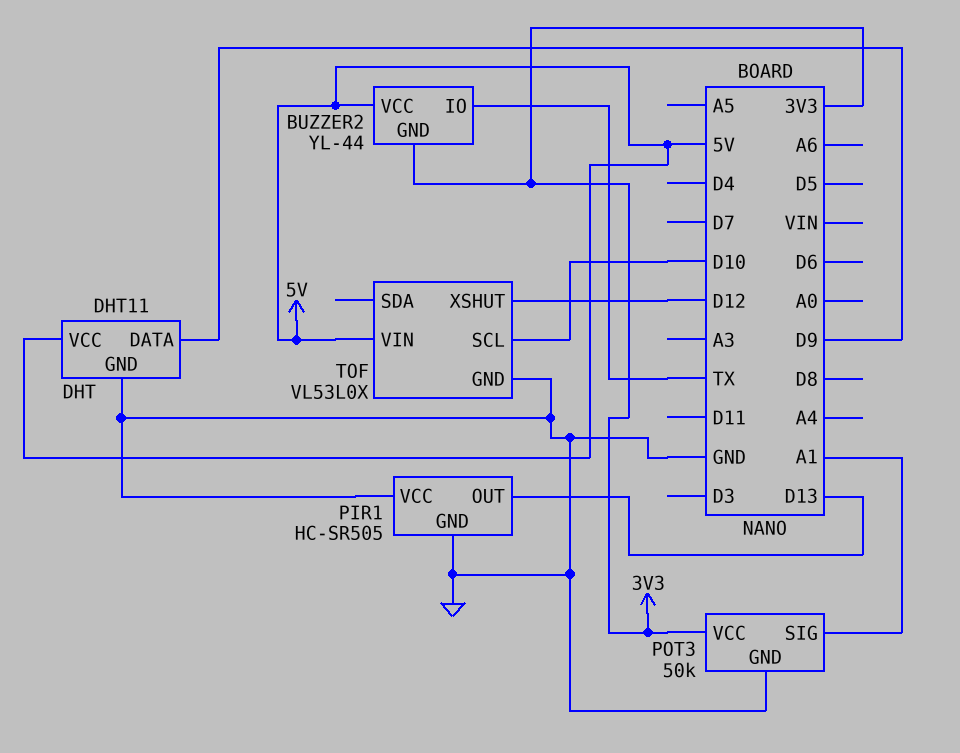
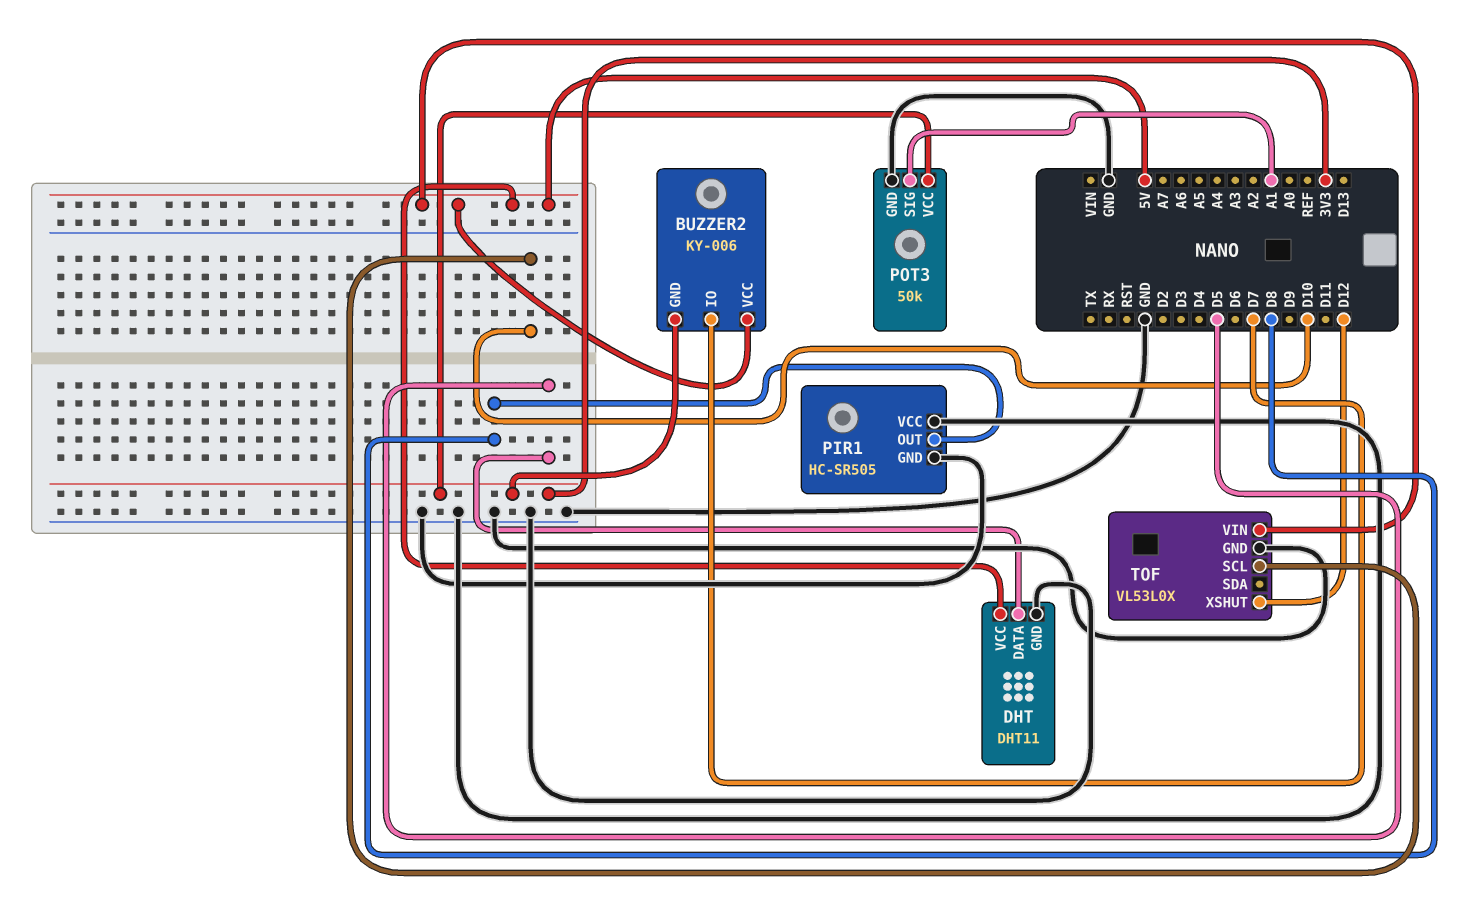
BUZZER2: YL-44 -> KY-006
BUZZER2 pin IO: TX -> D7
DHT pin DATA: D9 -> D5
PIR1 pin OUT: D13 -> D8

